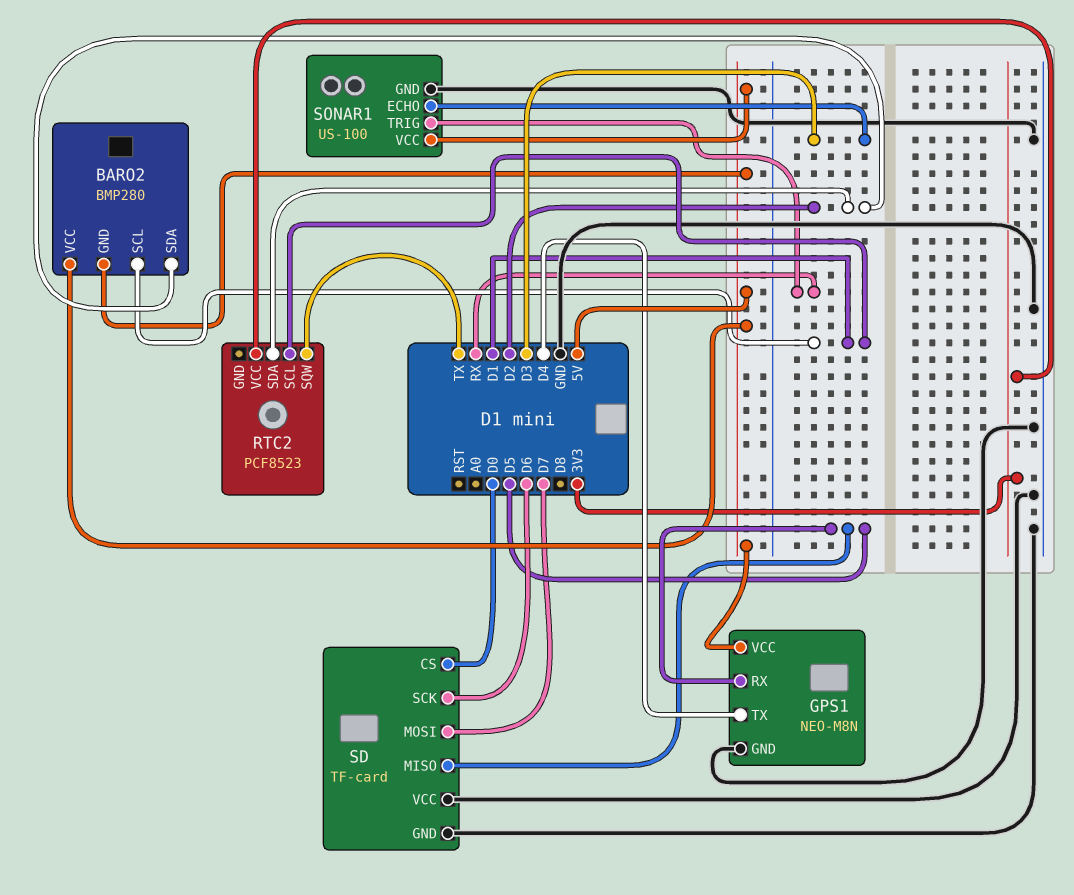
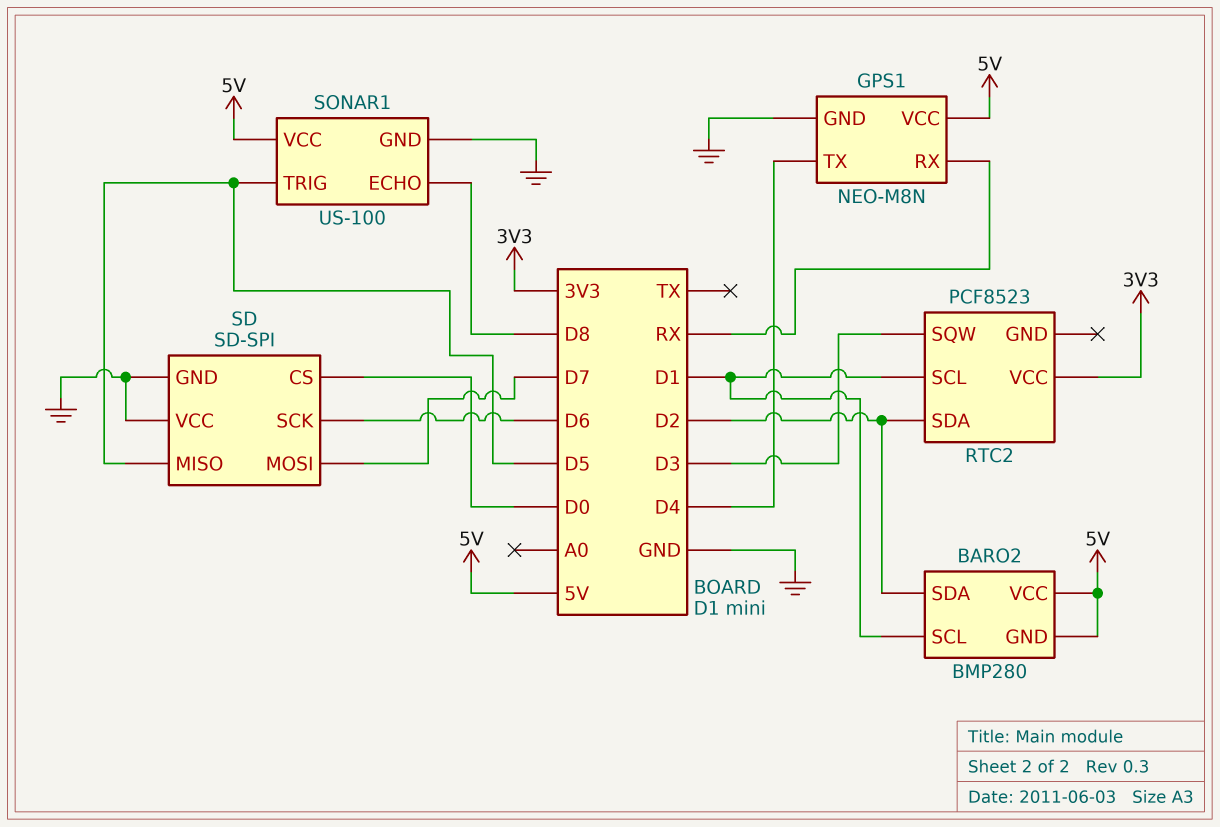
GPS1 pin RX: D5 -> RX
RTC2 pin SQW: TX -> D3
SD: TF-card -> SD-SPI
SONAR1 pin ECHO: D3 -> D8
SONAR1 pin TRIG: RX -> D5

